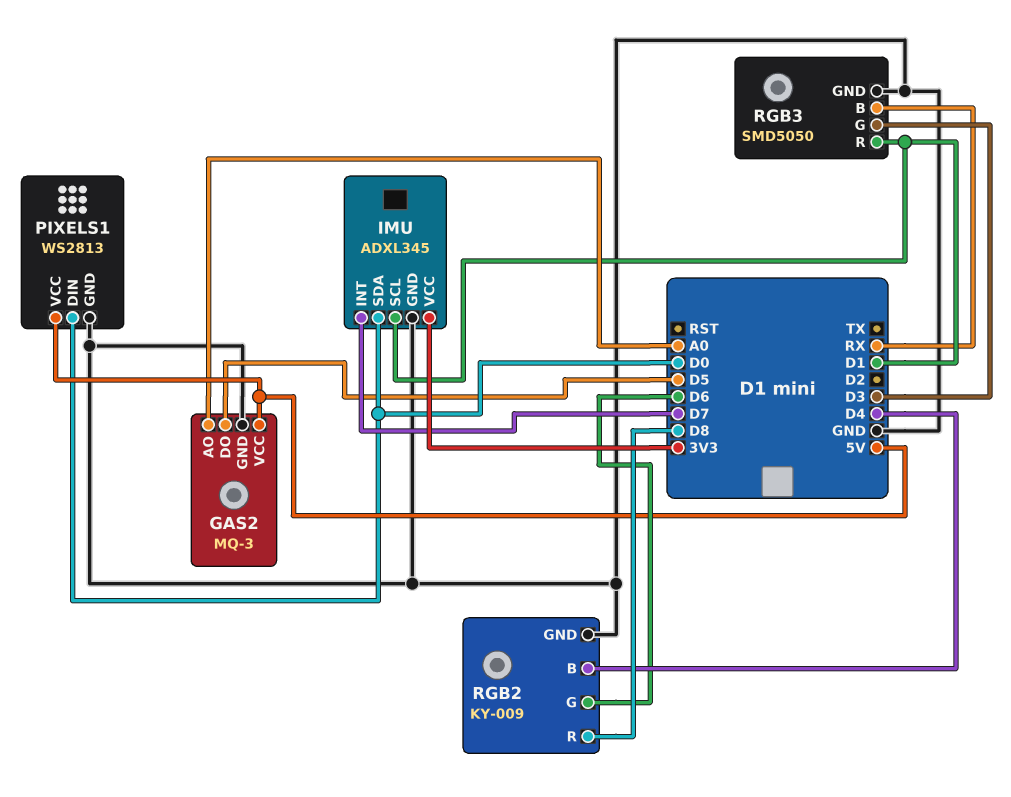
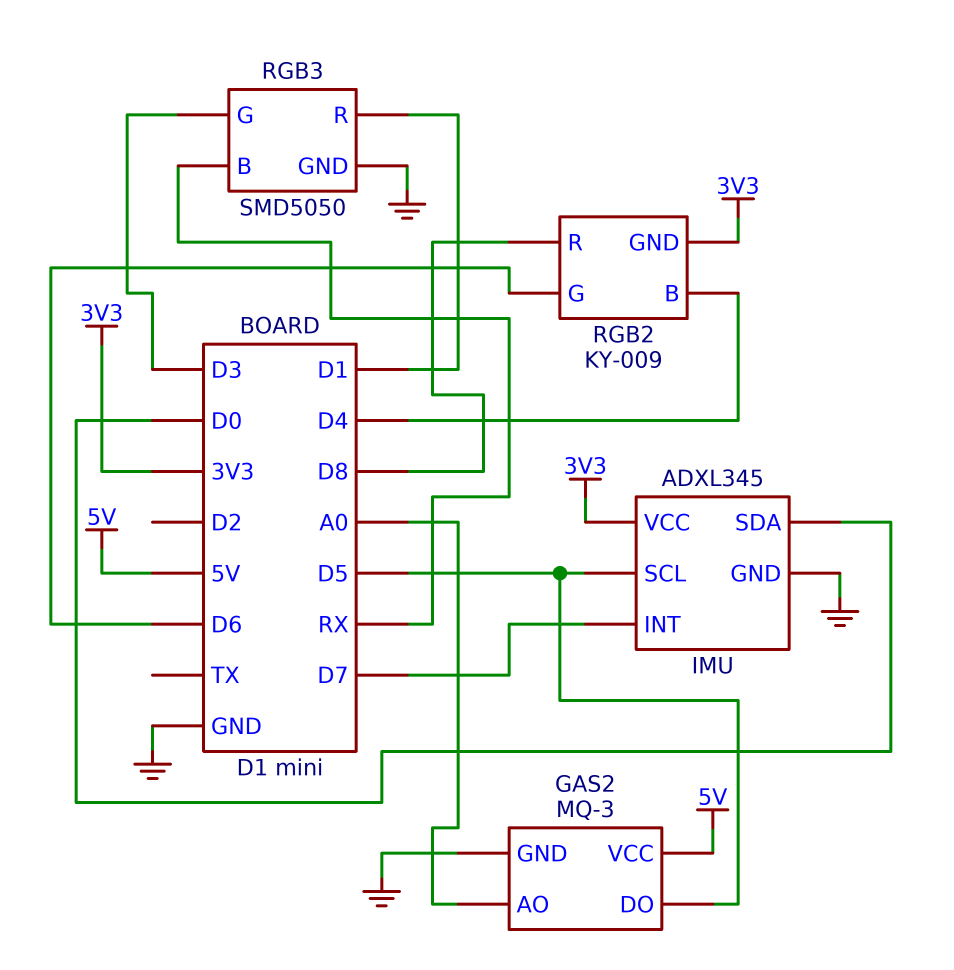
IMU pin SCL: D1 -> D5
PIXELS1: WS2813 -> none
PIXELS1 pin DIN: D0 -> none
PIXELS1 pin GND: GND -> none
PIXELS1 pin VCC: 5V -> none
RGB2 pin GND: GND -> 3V3

